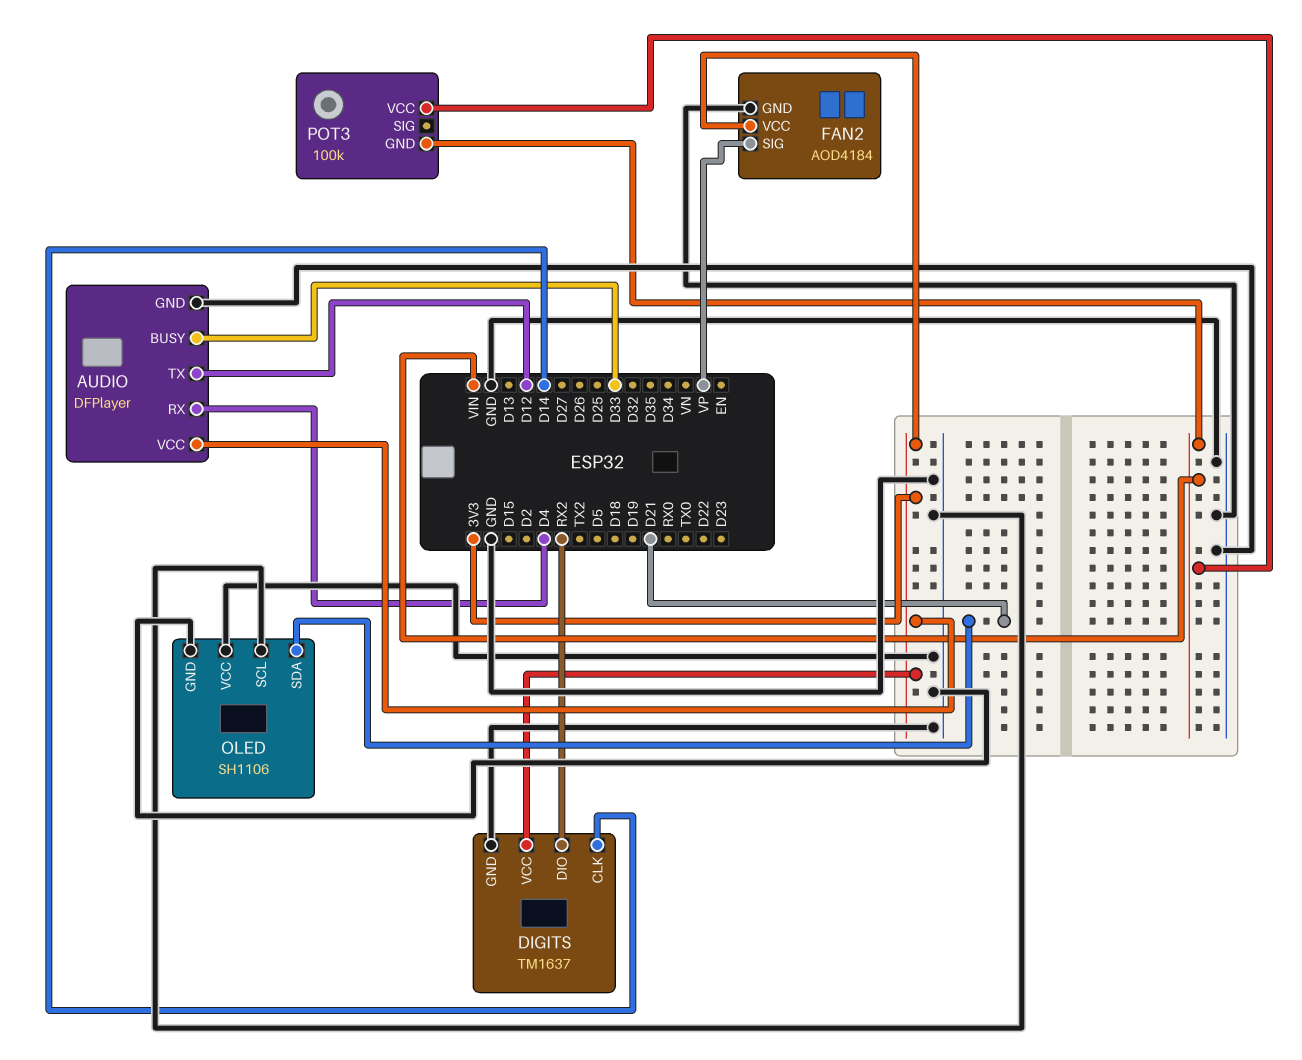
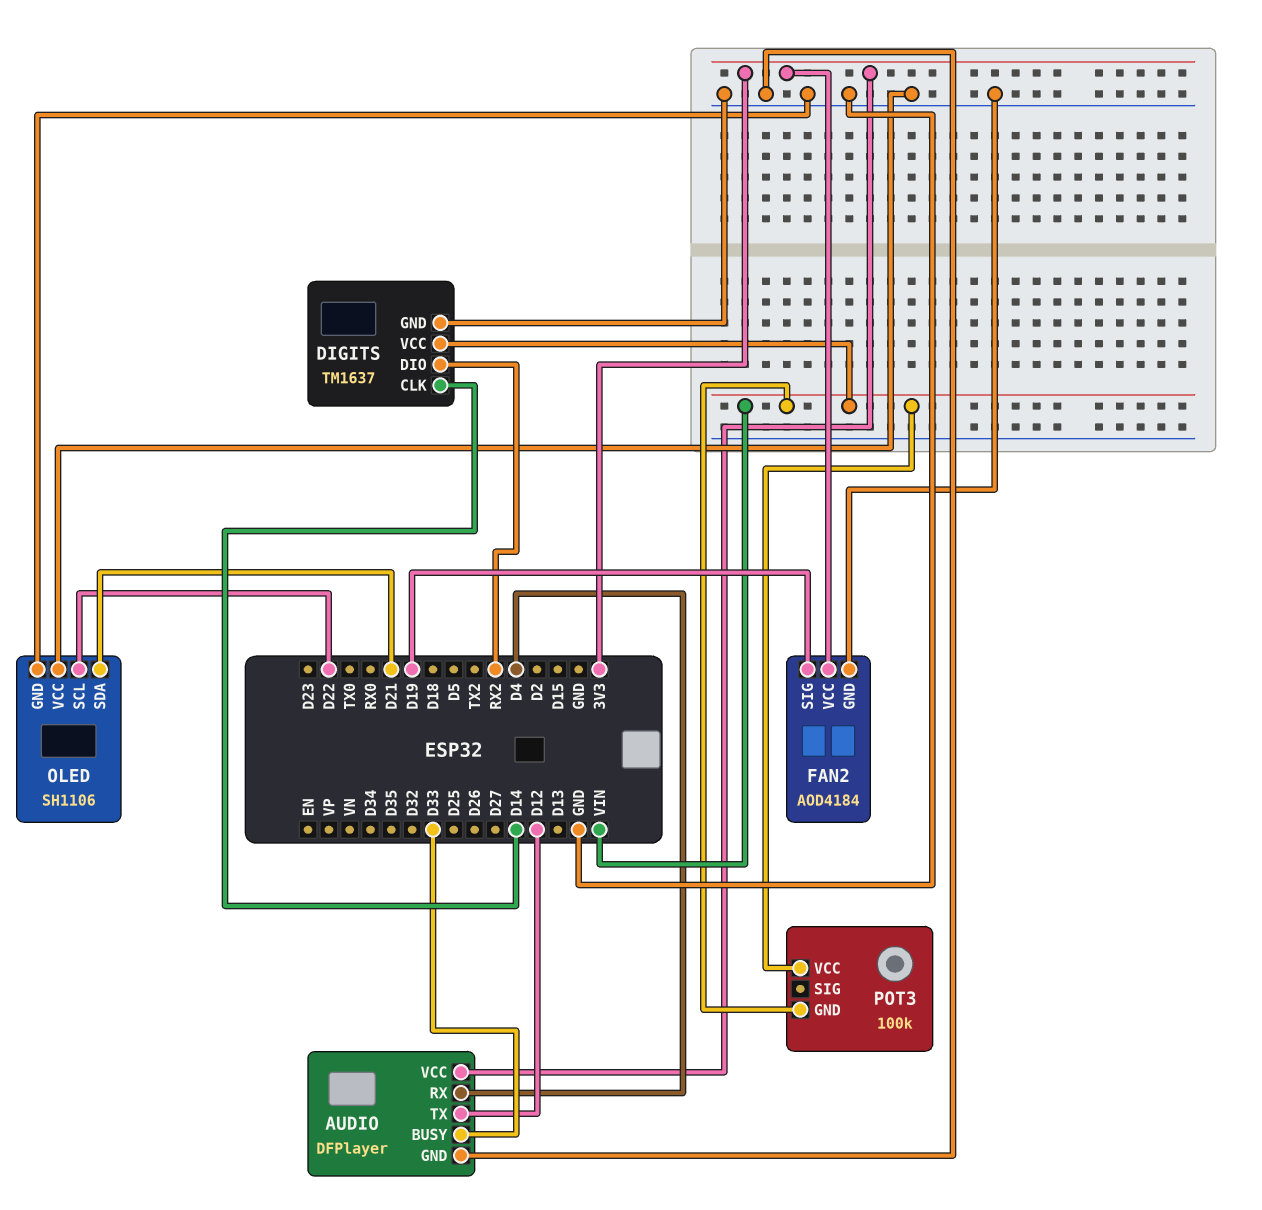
DIGITS pin VCC: 3V3 -> VIN
FAN2 pin SIG: VP -> D19
OLED pin SCL: GND -> D22

